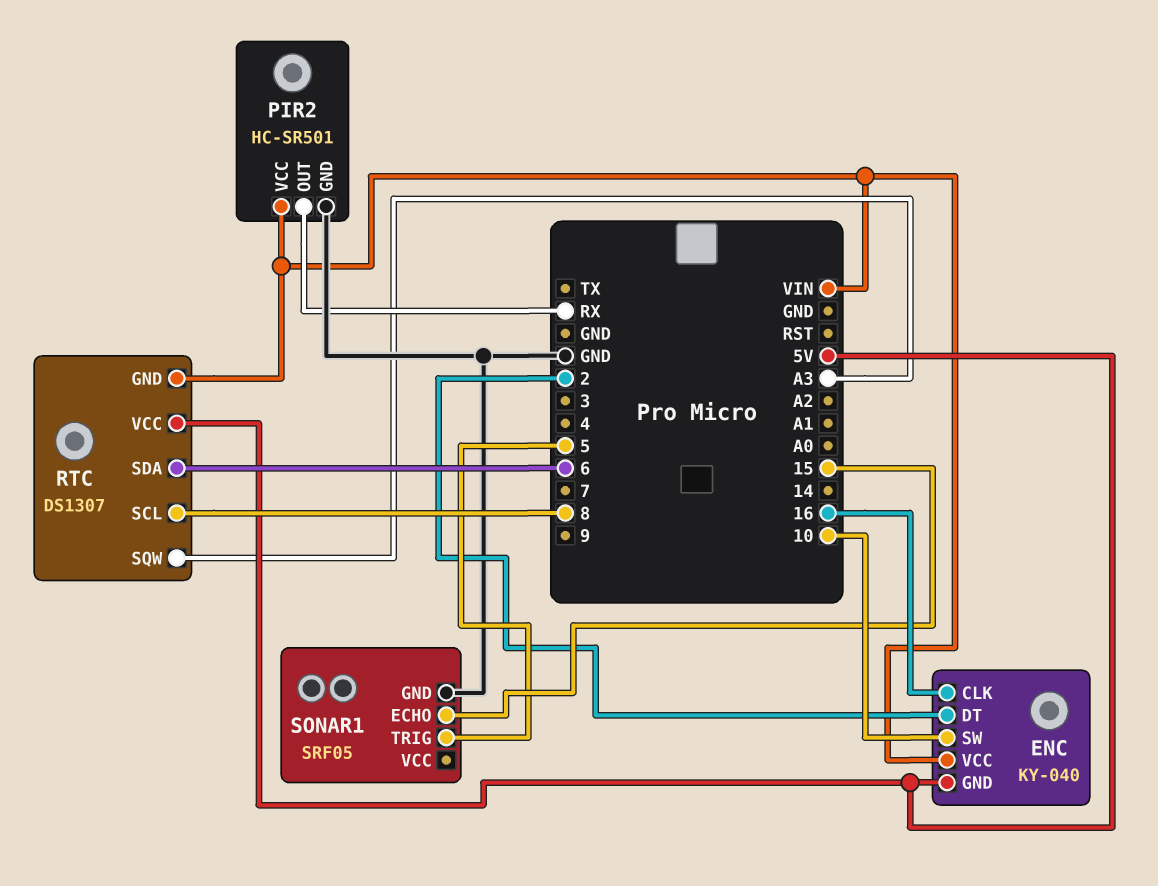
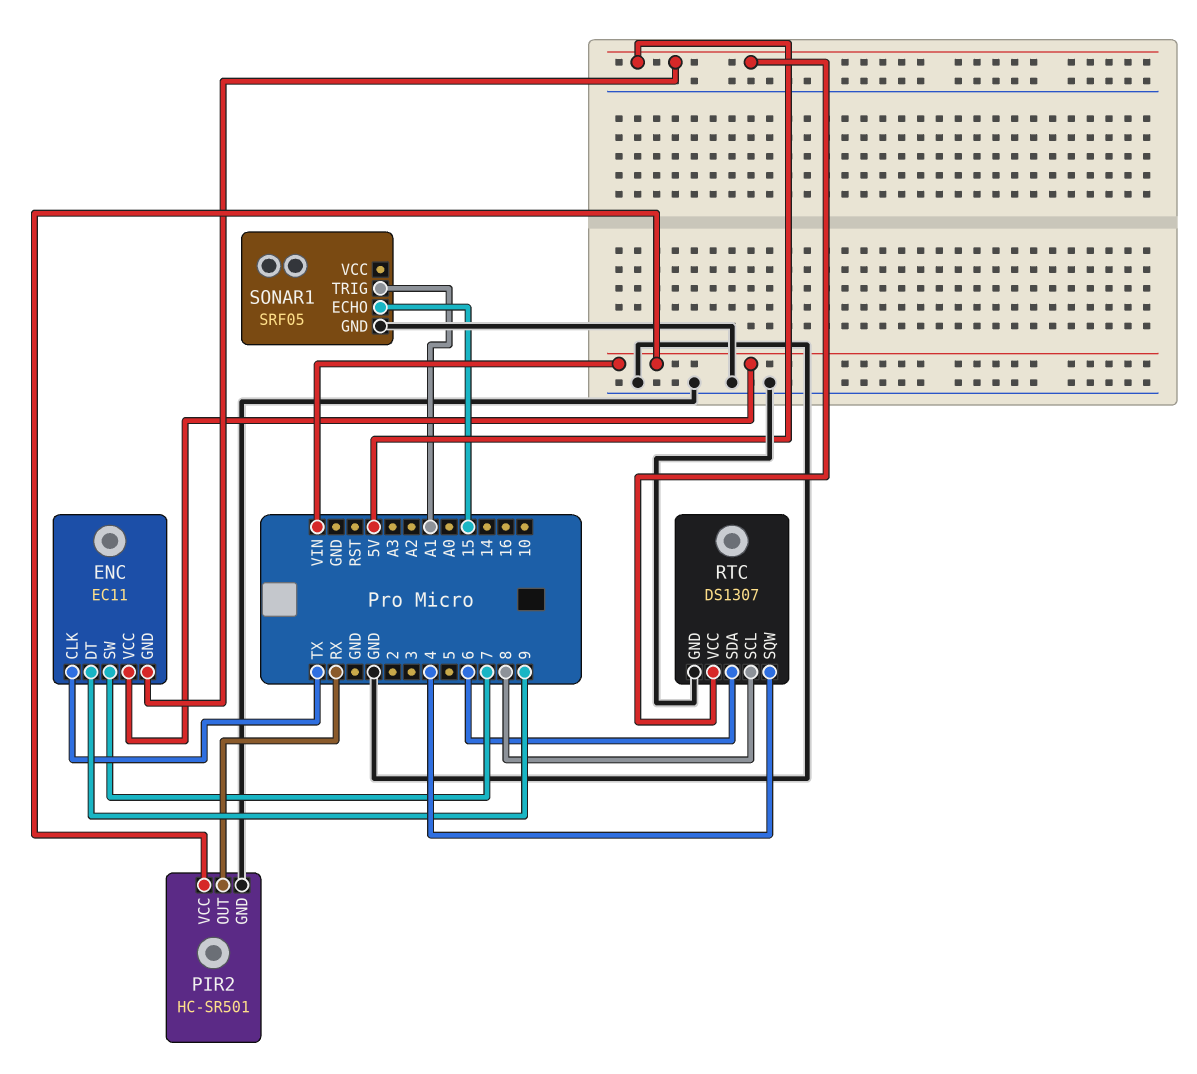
ENC: KY-040 -> EC11
ENC pin CLK: 16 -> TX
ENC pin DT: 2 -> 9
ENC pin SW: 10 -> 7
RTC pin GND: VIN -> GND
RTC pin SQW: A3 -> 4
SONAR1 pin TRIG: 5 -> A1

